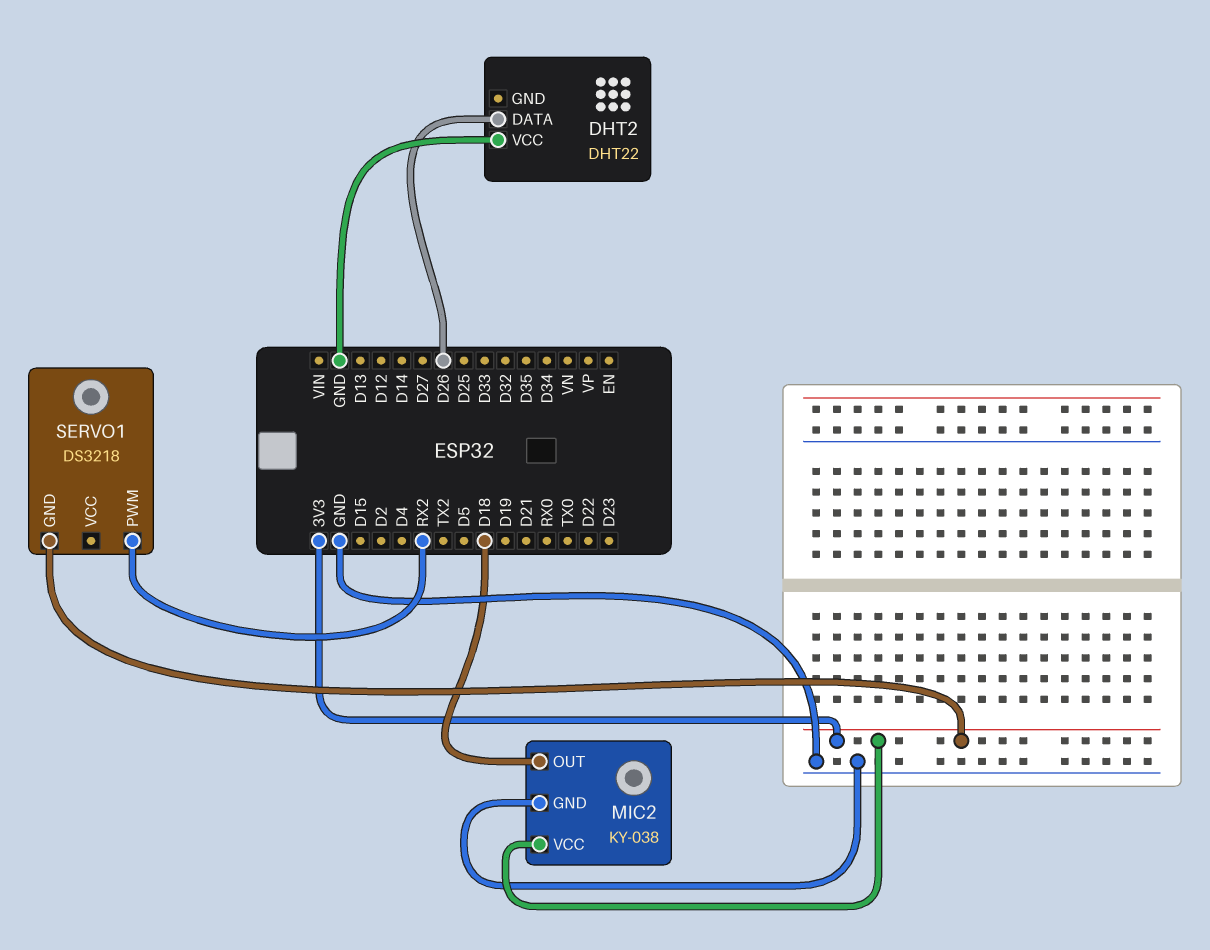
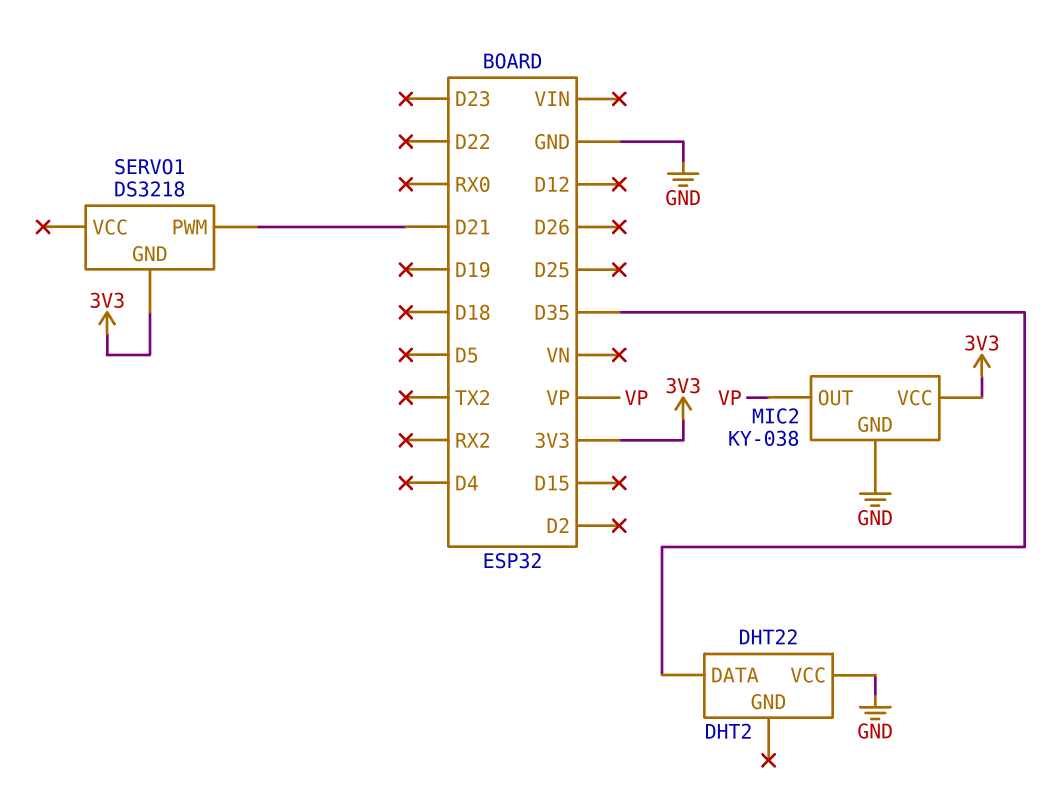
DHT2 pin DATA: D26 -> D35
MIC2 pin OUT: D18 -> VP
SERVO1 pin PWM: RX2 -> D21

